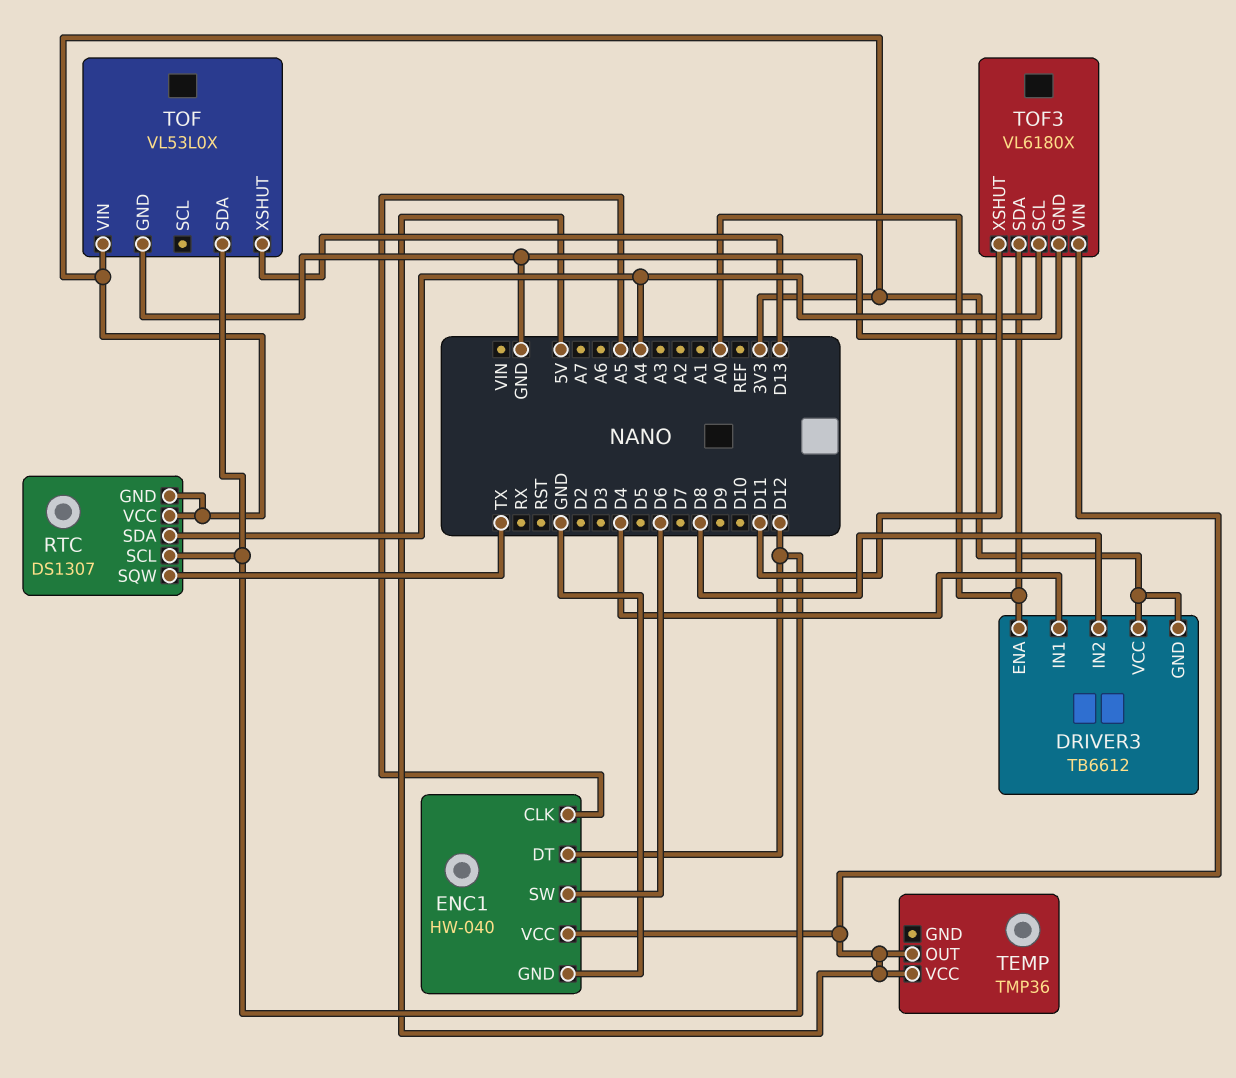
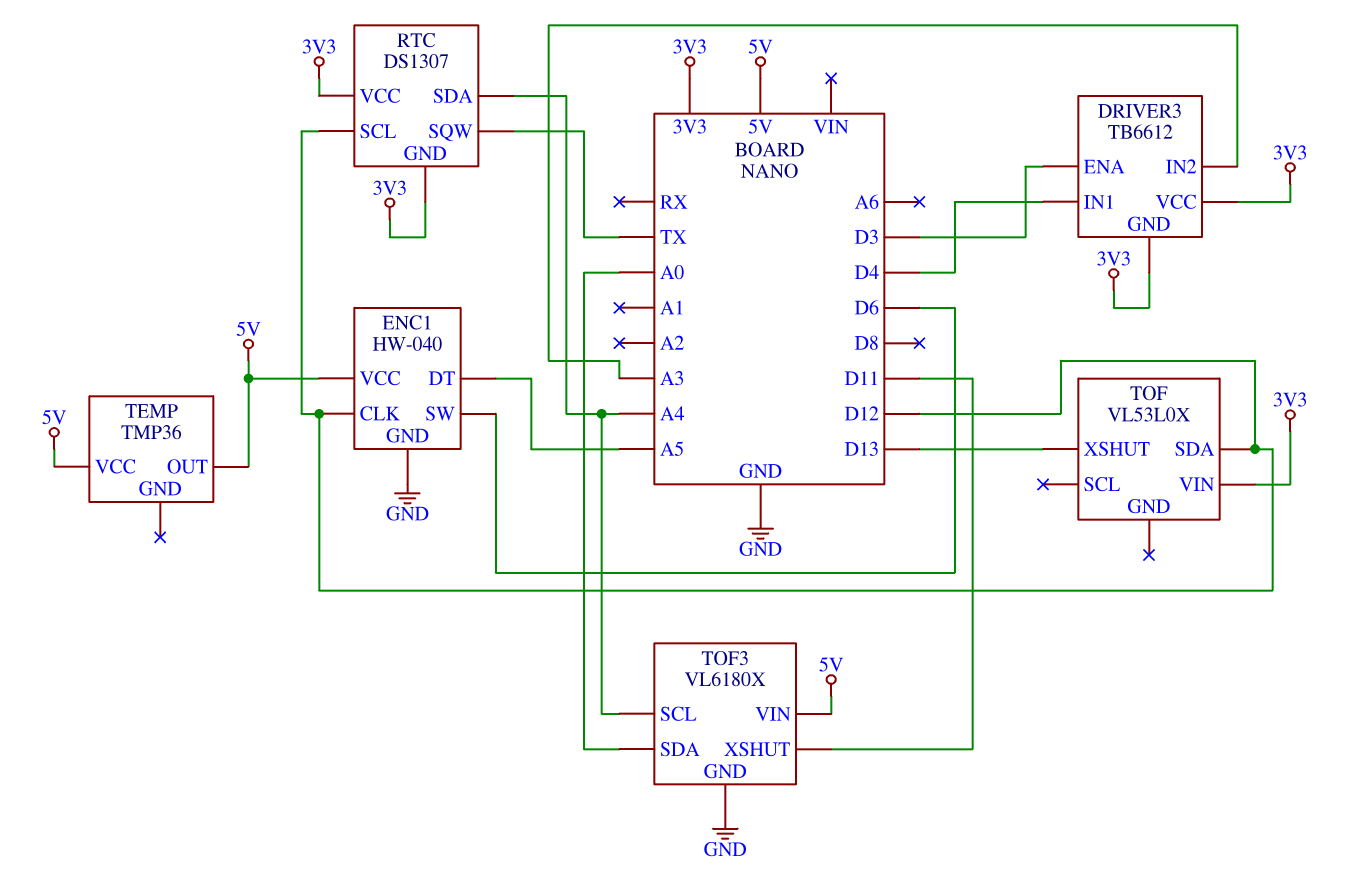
DRIVER3 pin ENA: A0 -> D3
DRIVER3 pin IN2: D8 -> A3
ENC1 pin CLK: A5 -> D12
ENC1 pin DT: D12 -> A5
TOF pin GND: GND -> none

